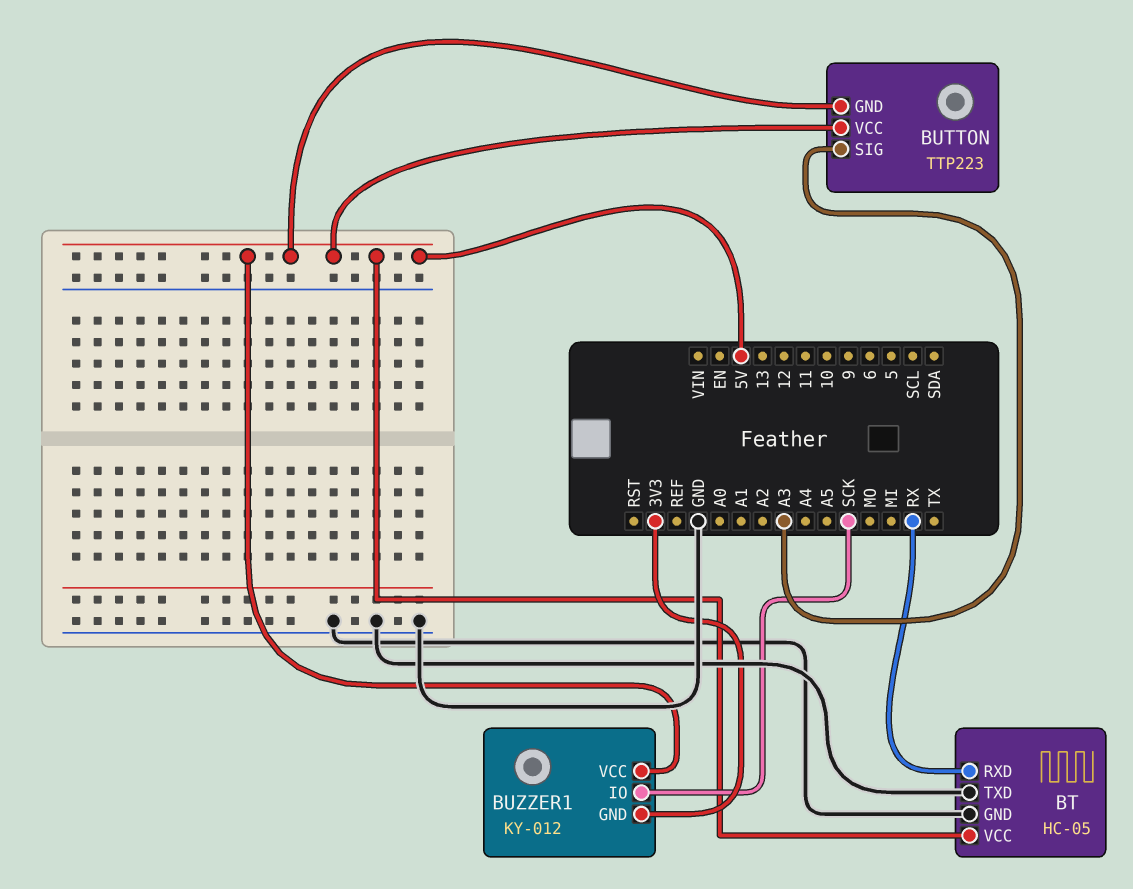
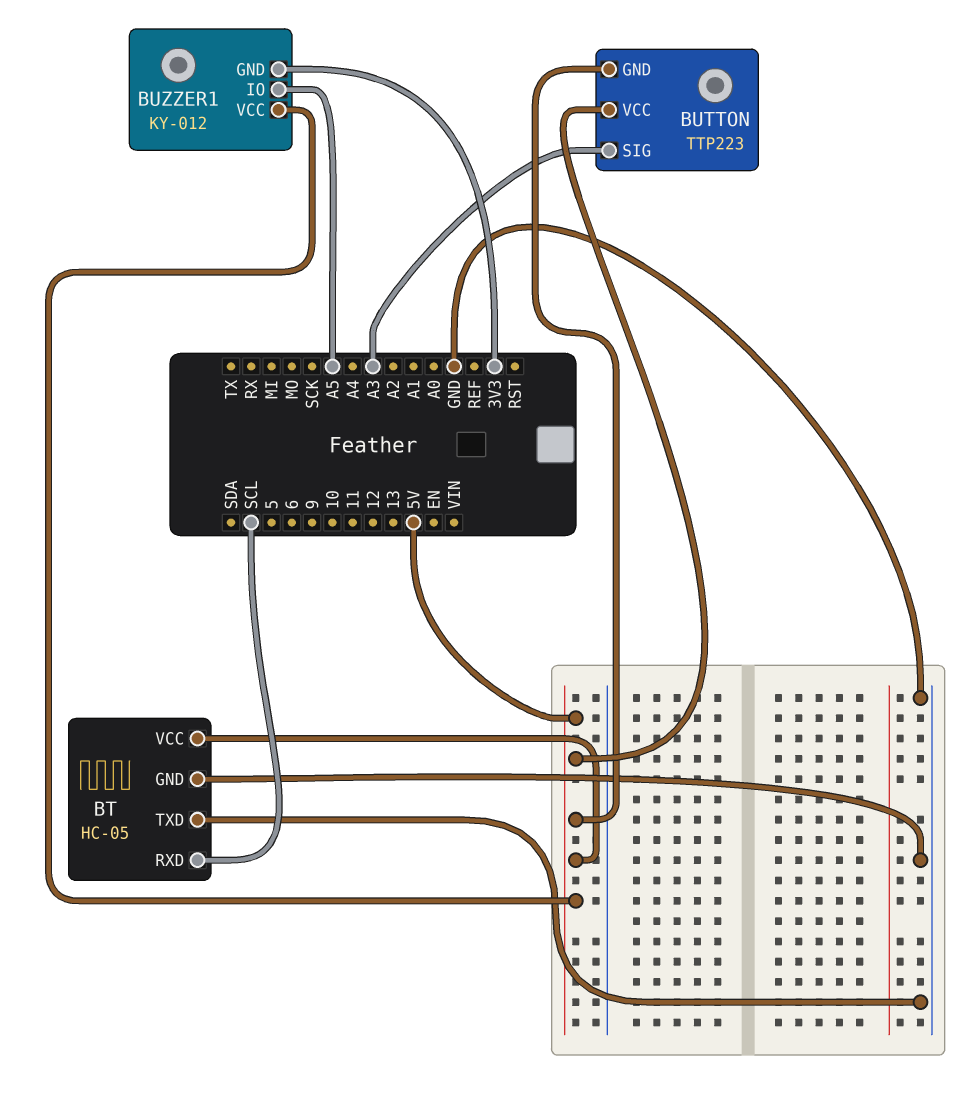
BT pin RXD: RX -> SCL
BUZZER1 pin IO: SCK -> A5

